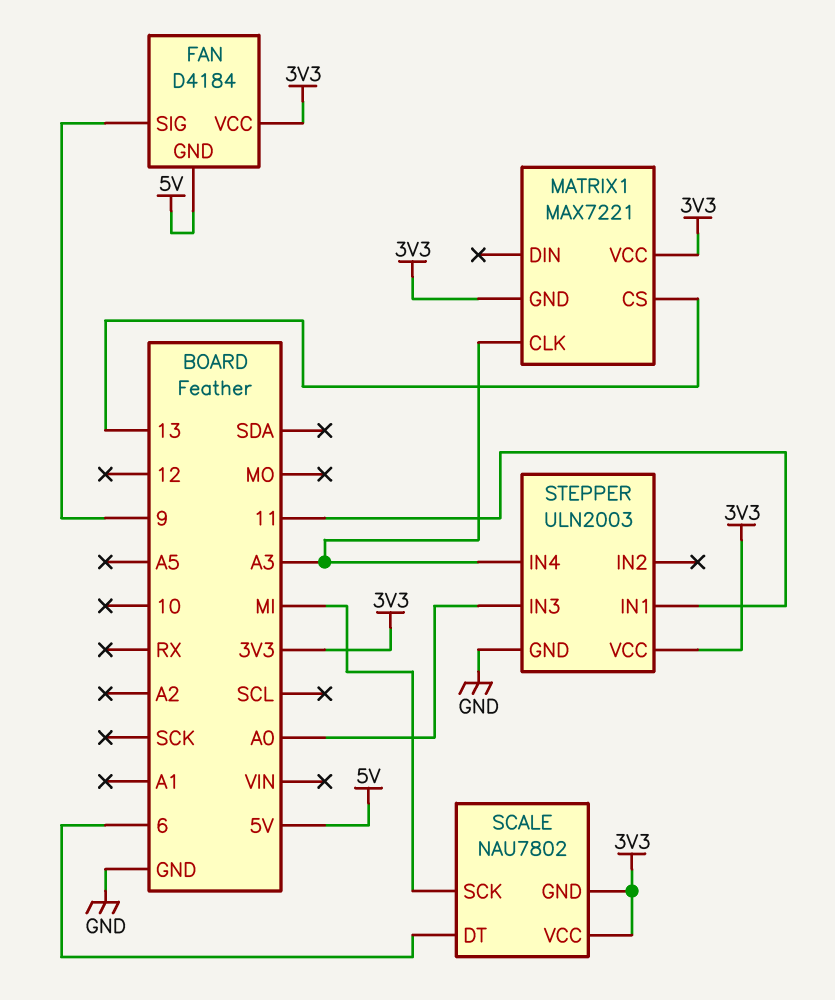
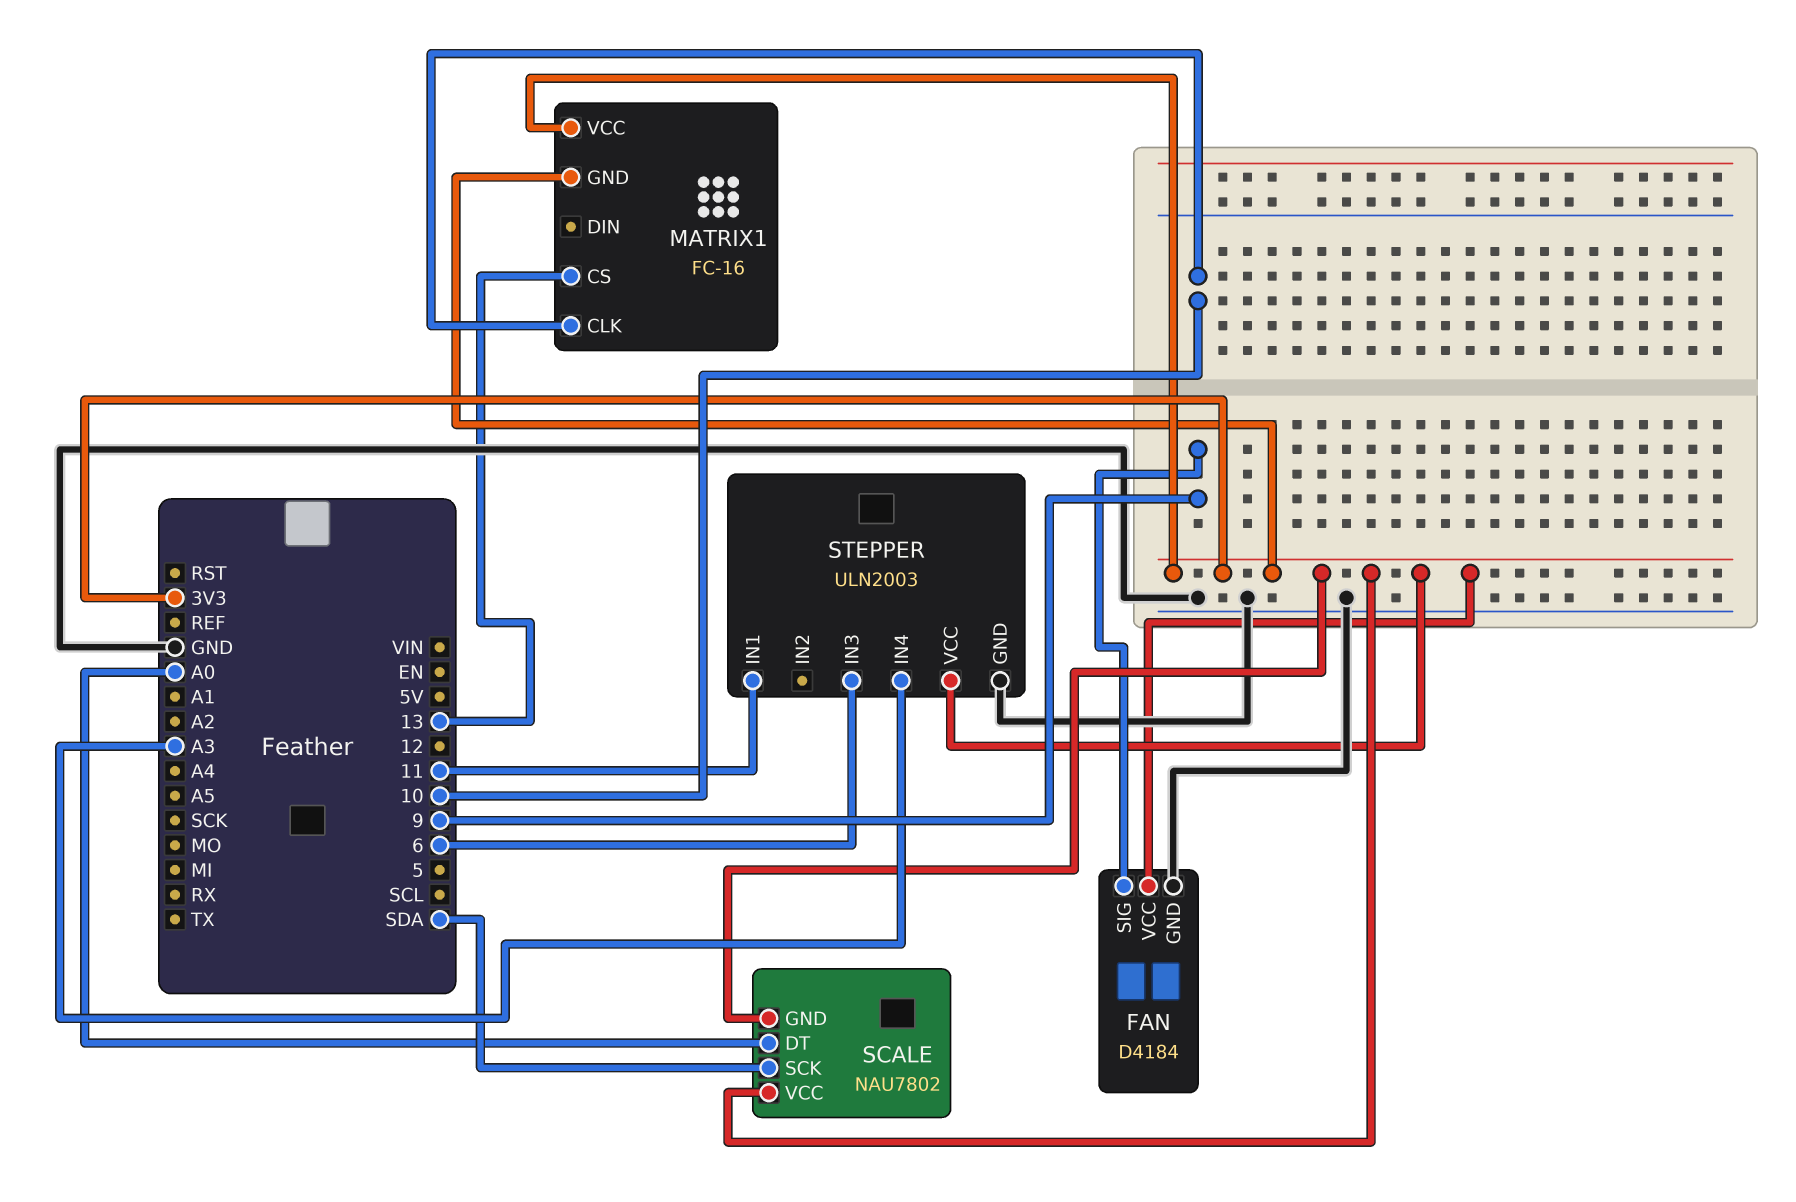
FAN pin GND: 5V -> GND
MATRIX1: MAX7221 -> FC-16
MATRIX1 pin CLK: A3 -> 10
SCALE pin DT: 6 -> A0
SCALE pin SCK: MI -> SDA
STEPPER pin IN3: A0 -> 6

